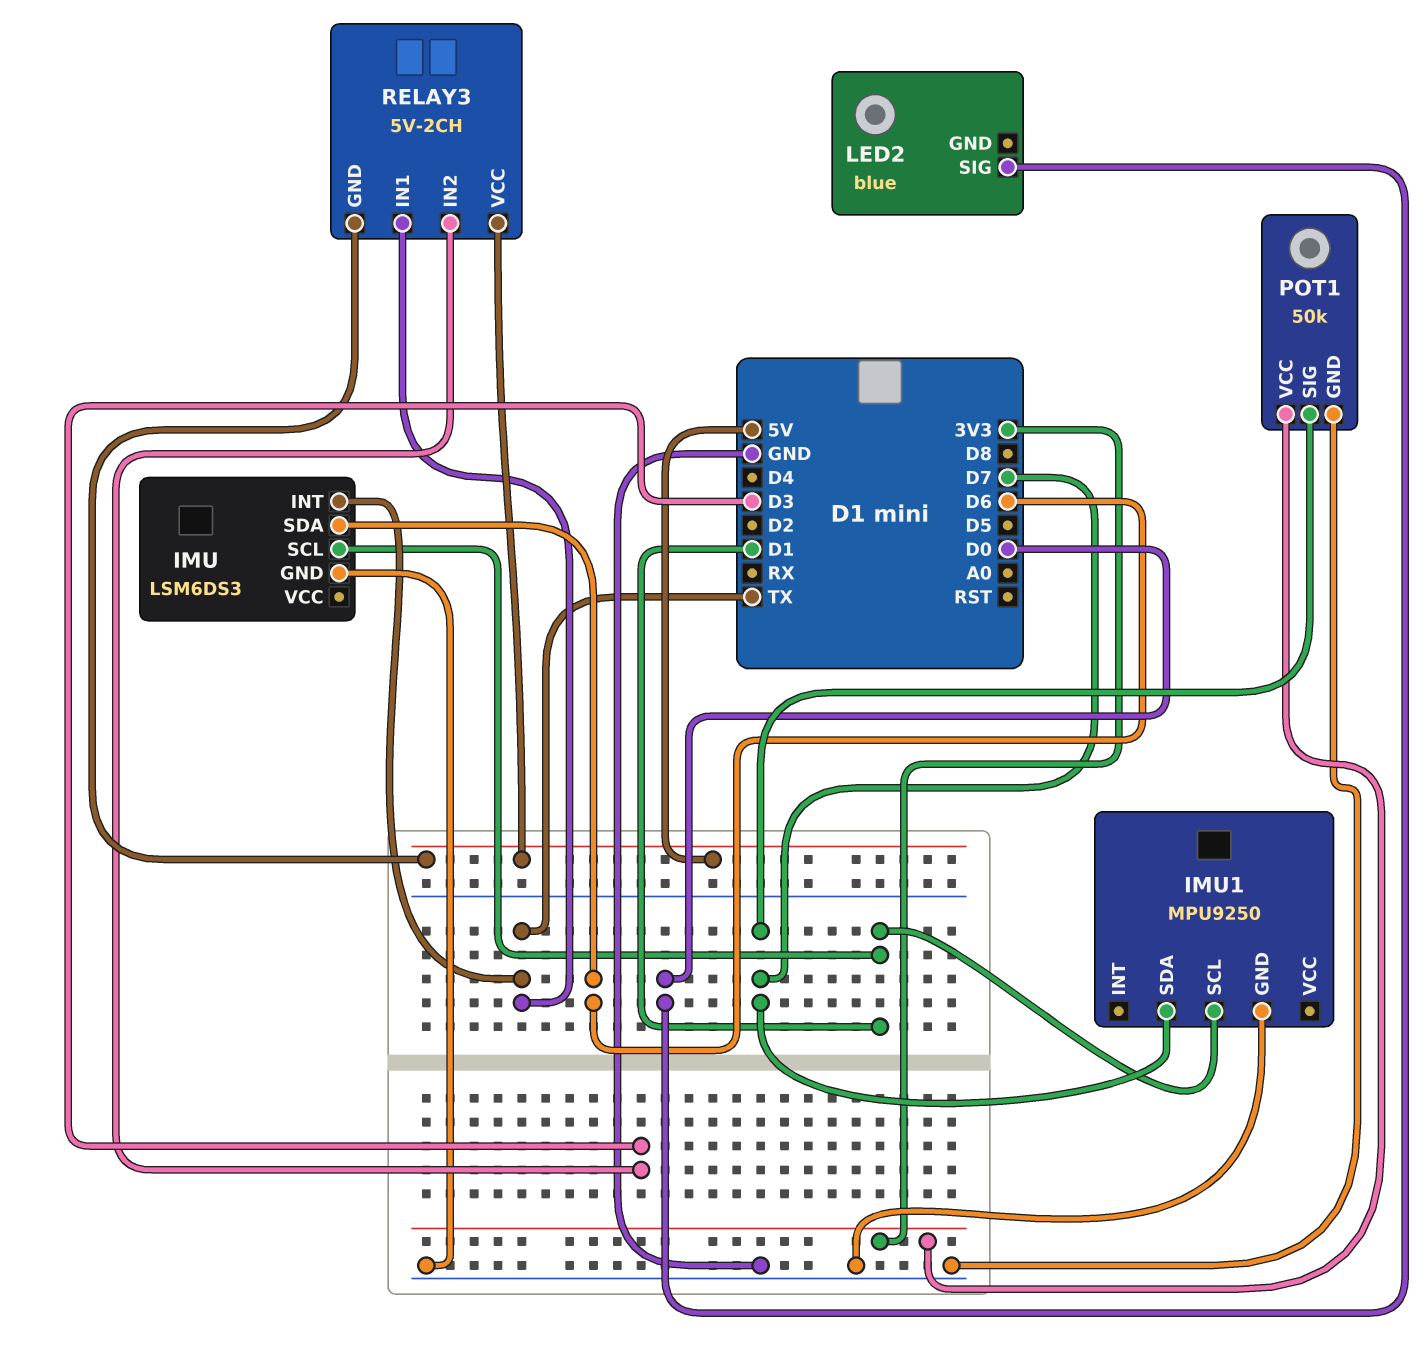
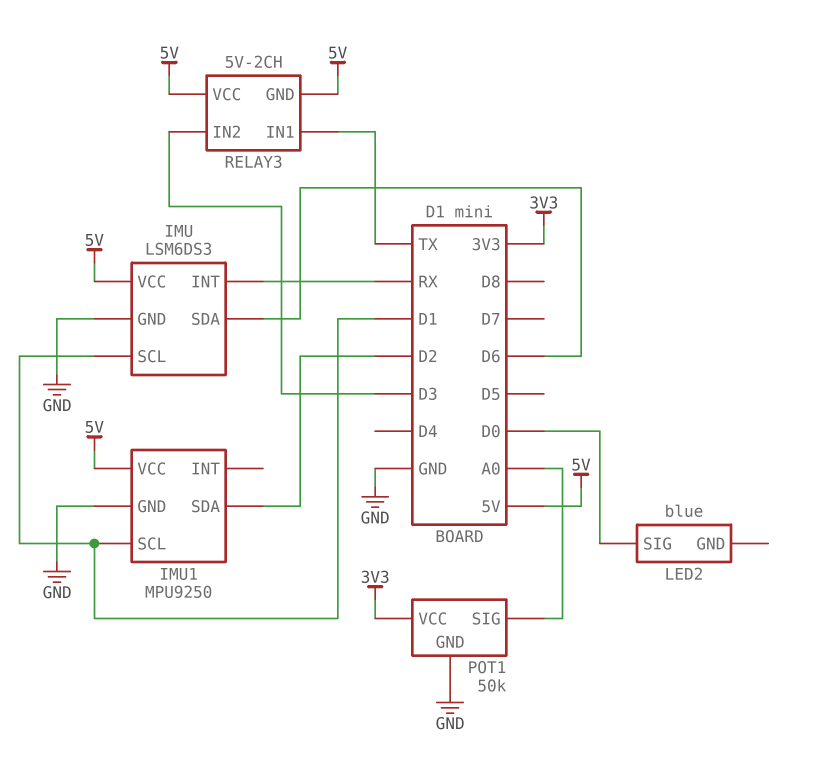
IMU pin INT: TX -> RX
IMU pin VCC: none -> 5V
IMU1 pin SDA: D7 -> D2
IMU1 pin VCC: none -> 5V
POT1 pin SIG: D7 -> A0

